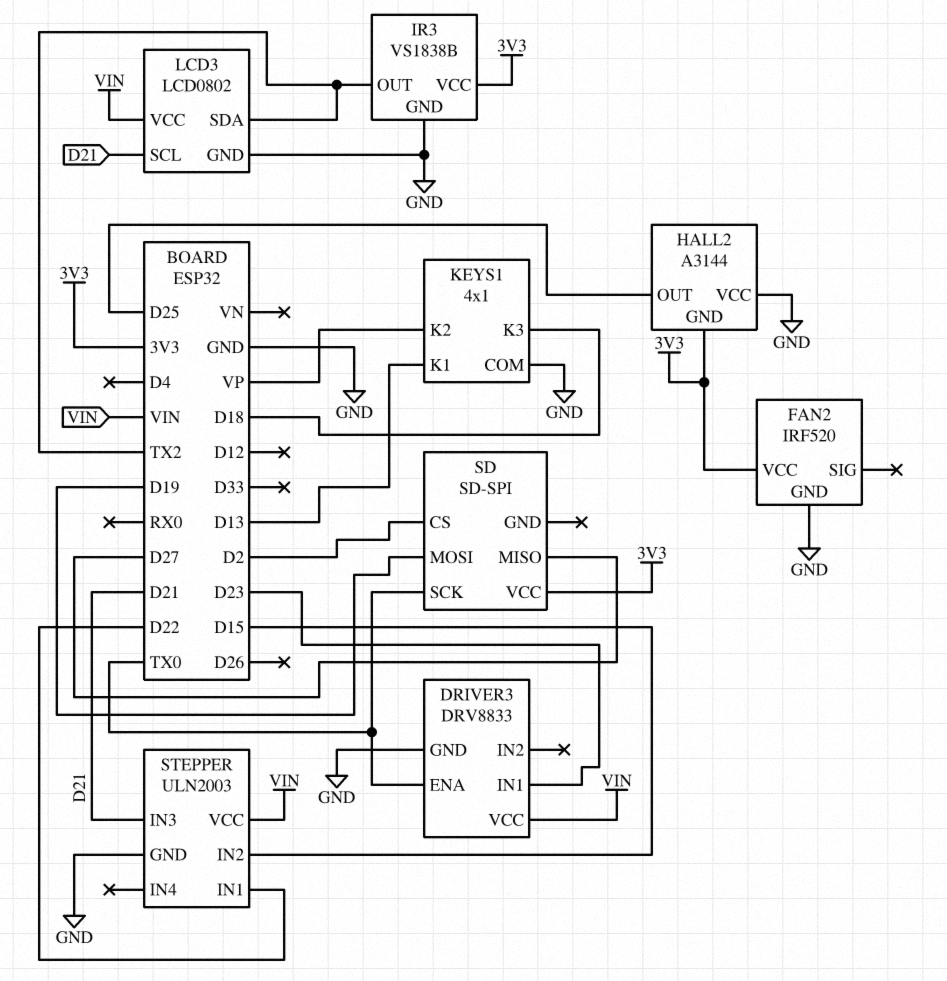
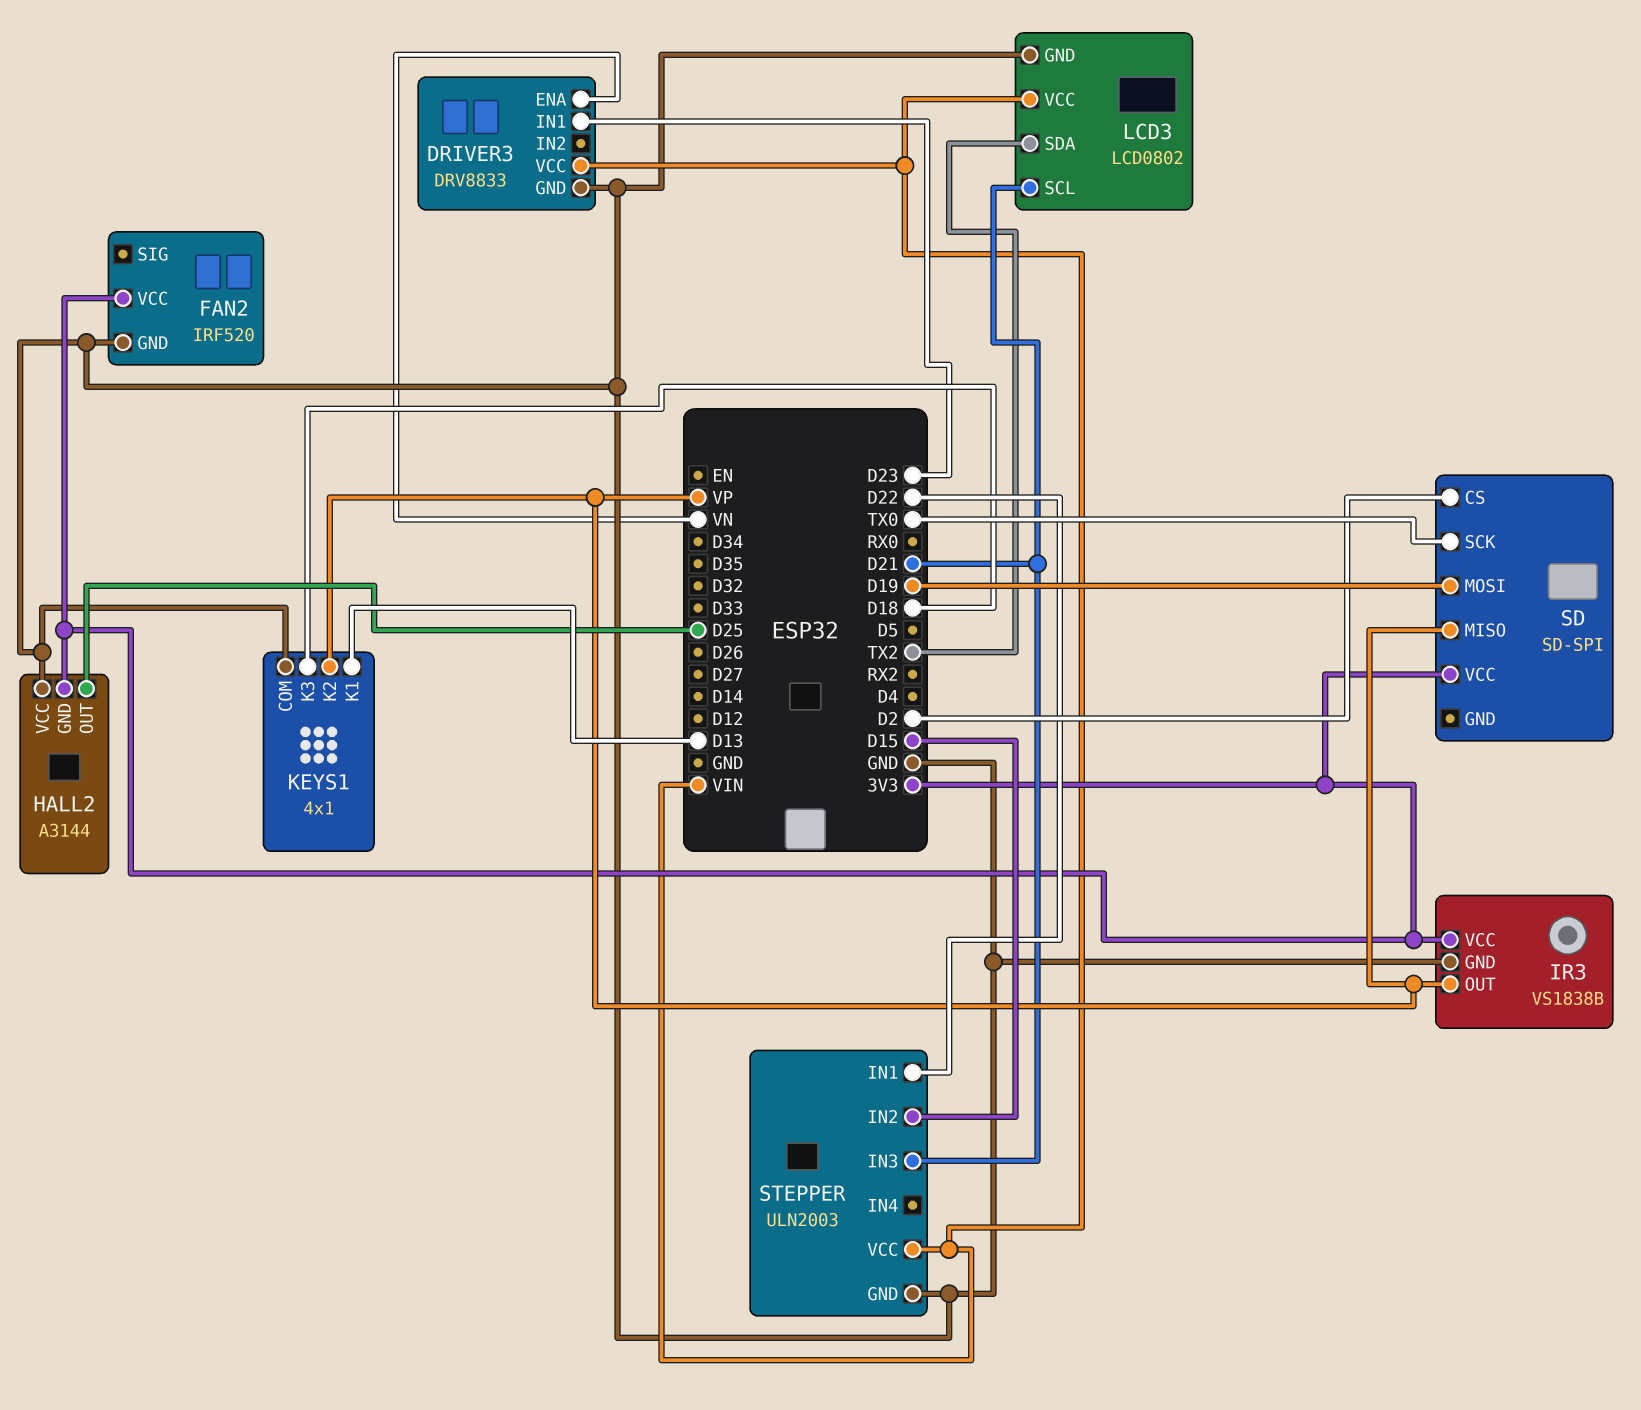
DRIVER3 pin ENA: TX0 -> VN
IR3 pin OUT: TX2 -> VP
SD pin MISO: D27 -> VP

